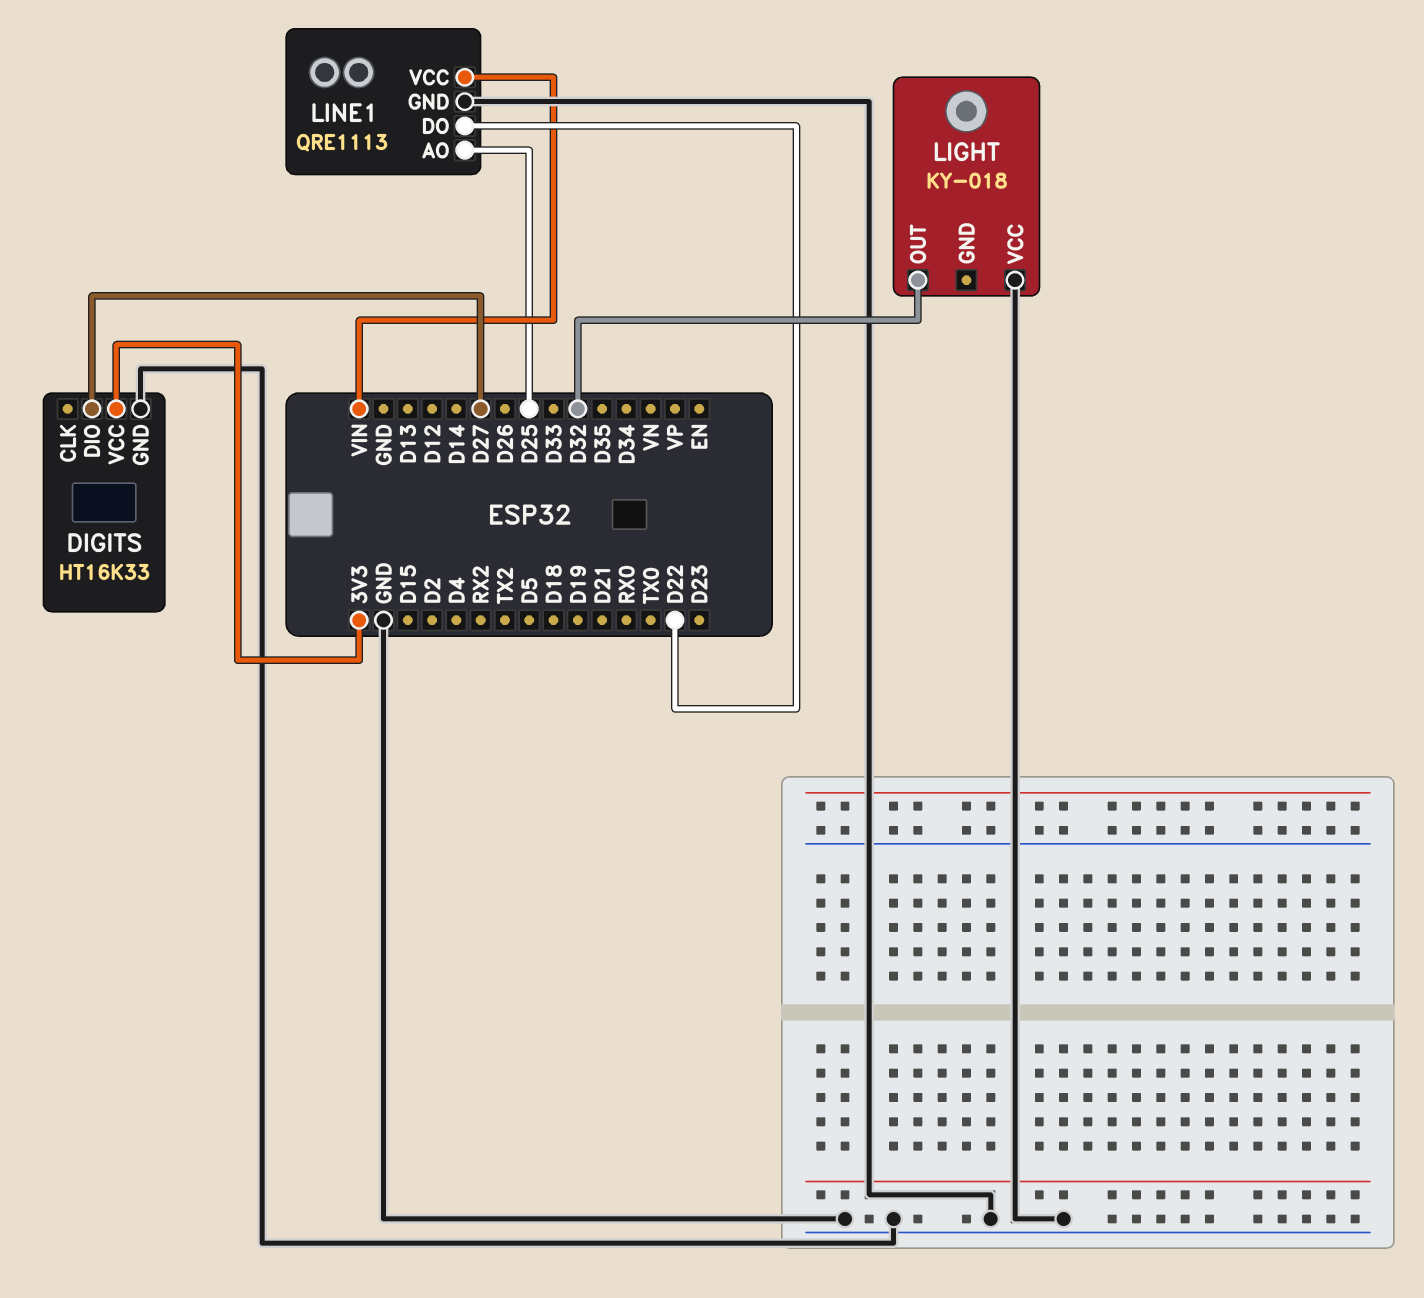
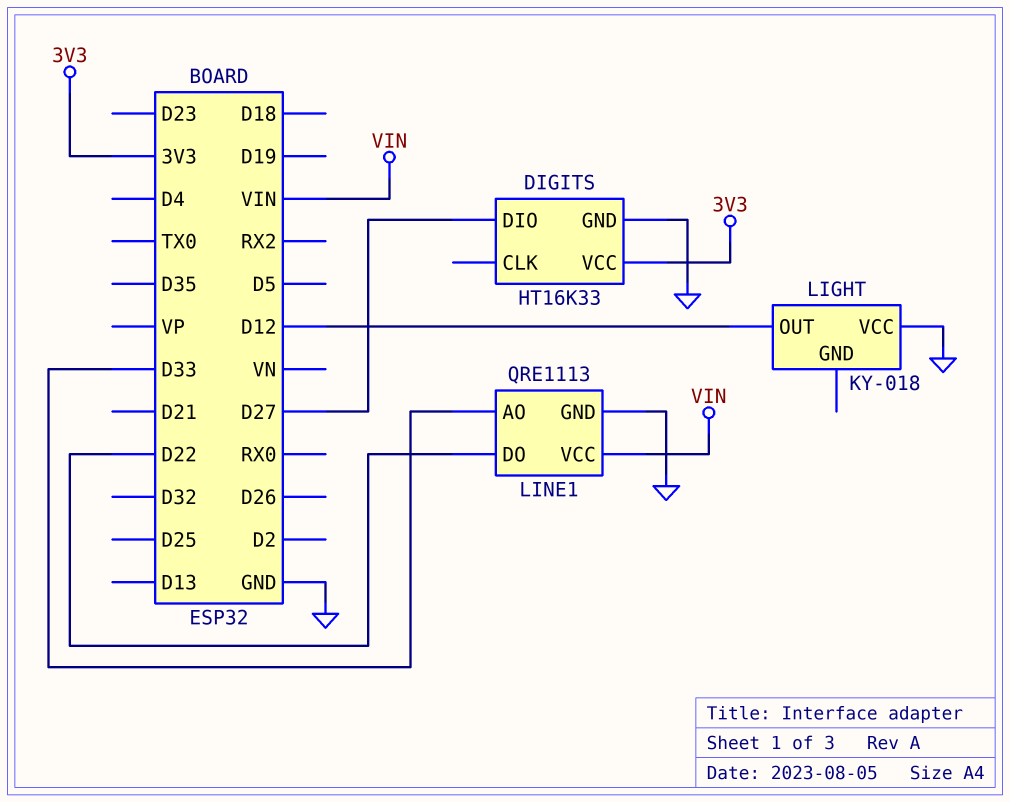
LIGHT pin OUT: D32 -> D12
LINE1 pin AO: D25 -> D33

